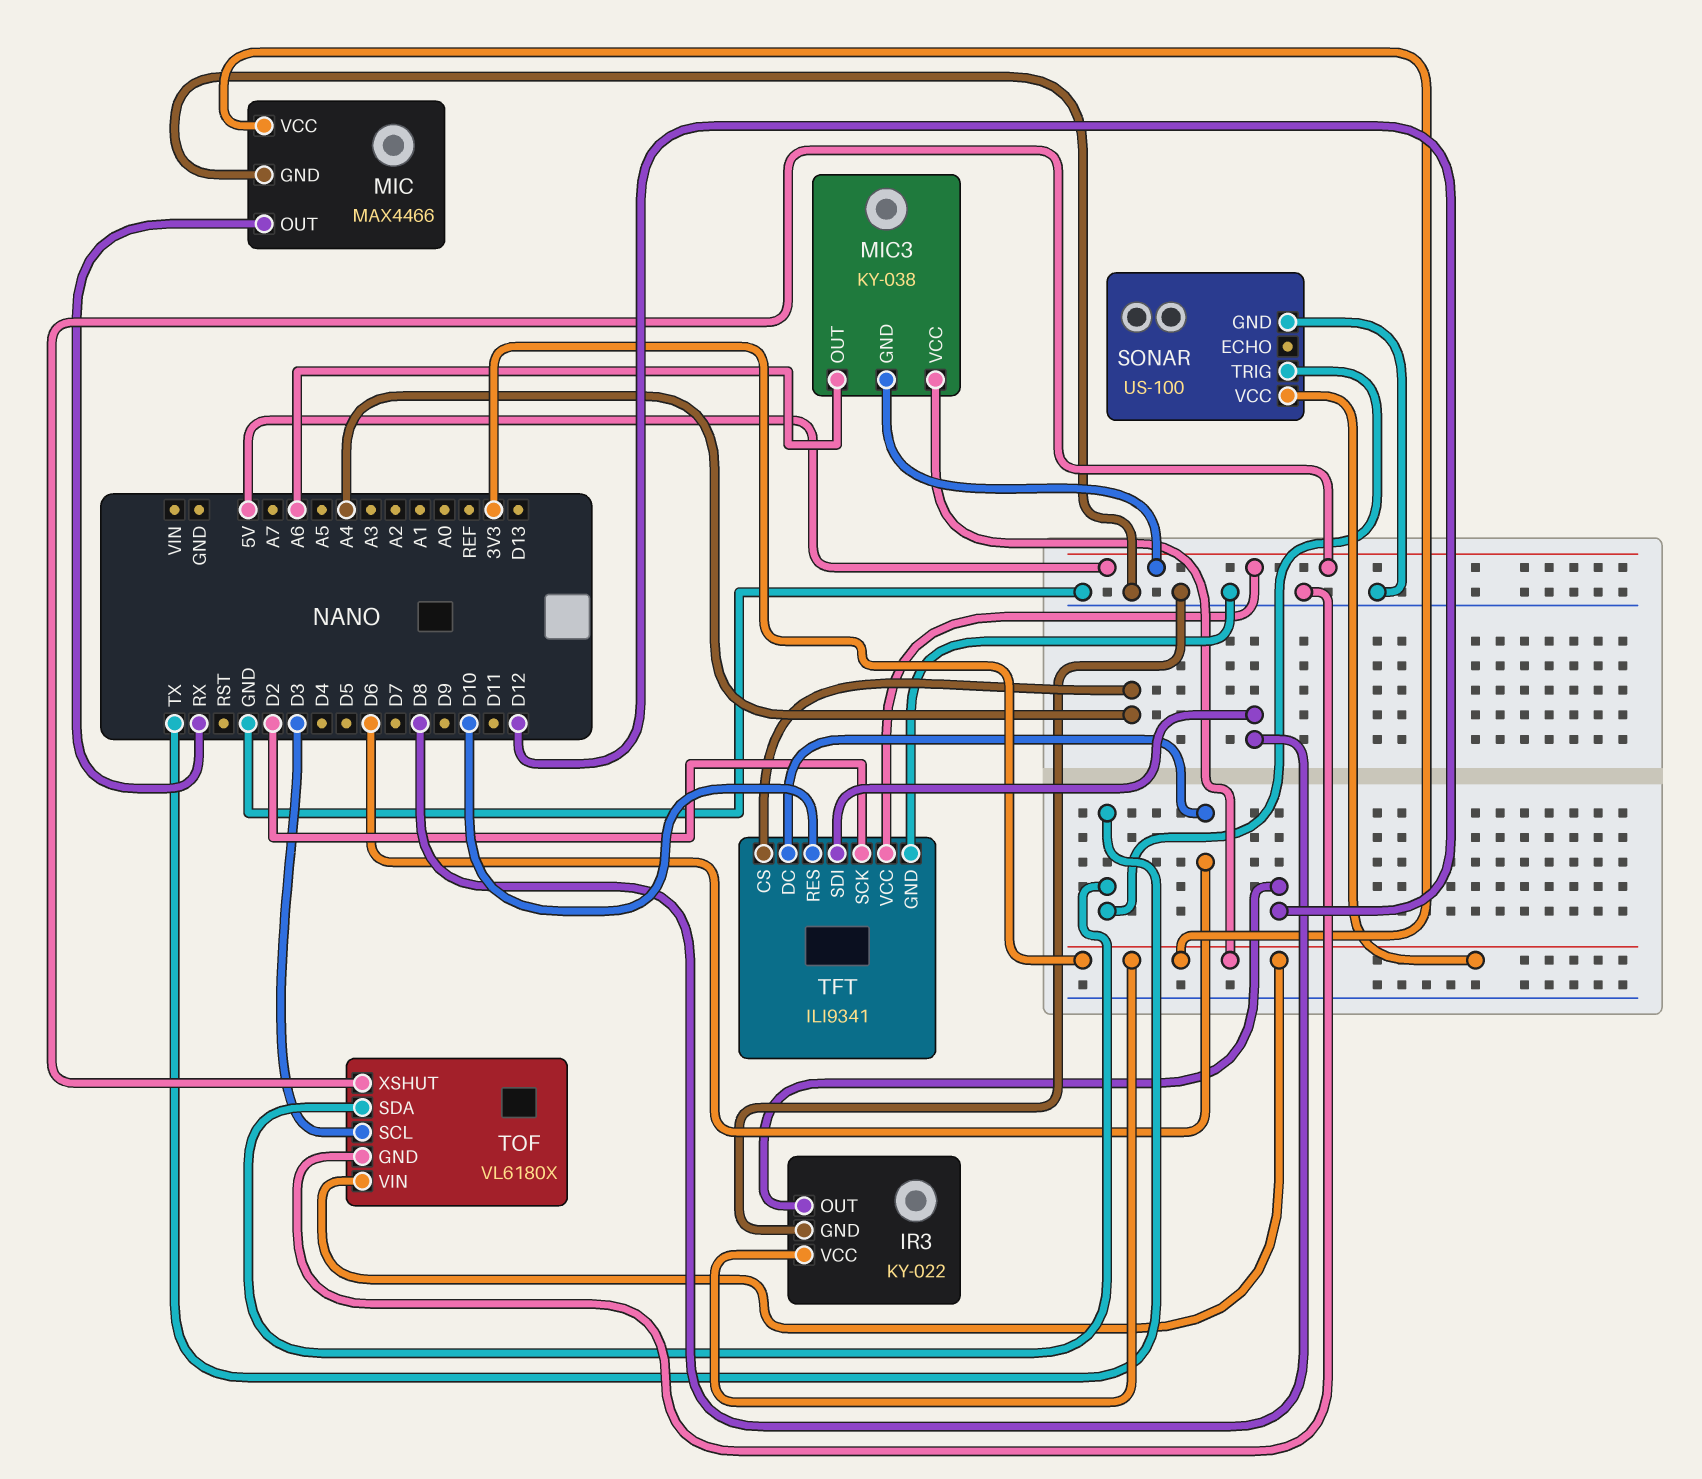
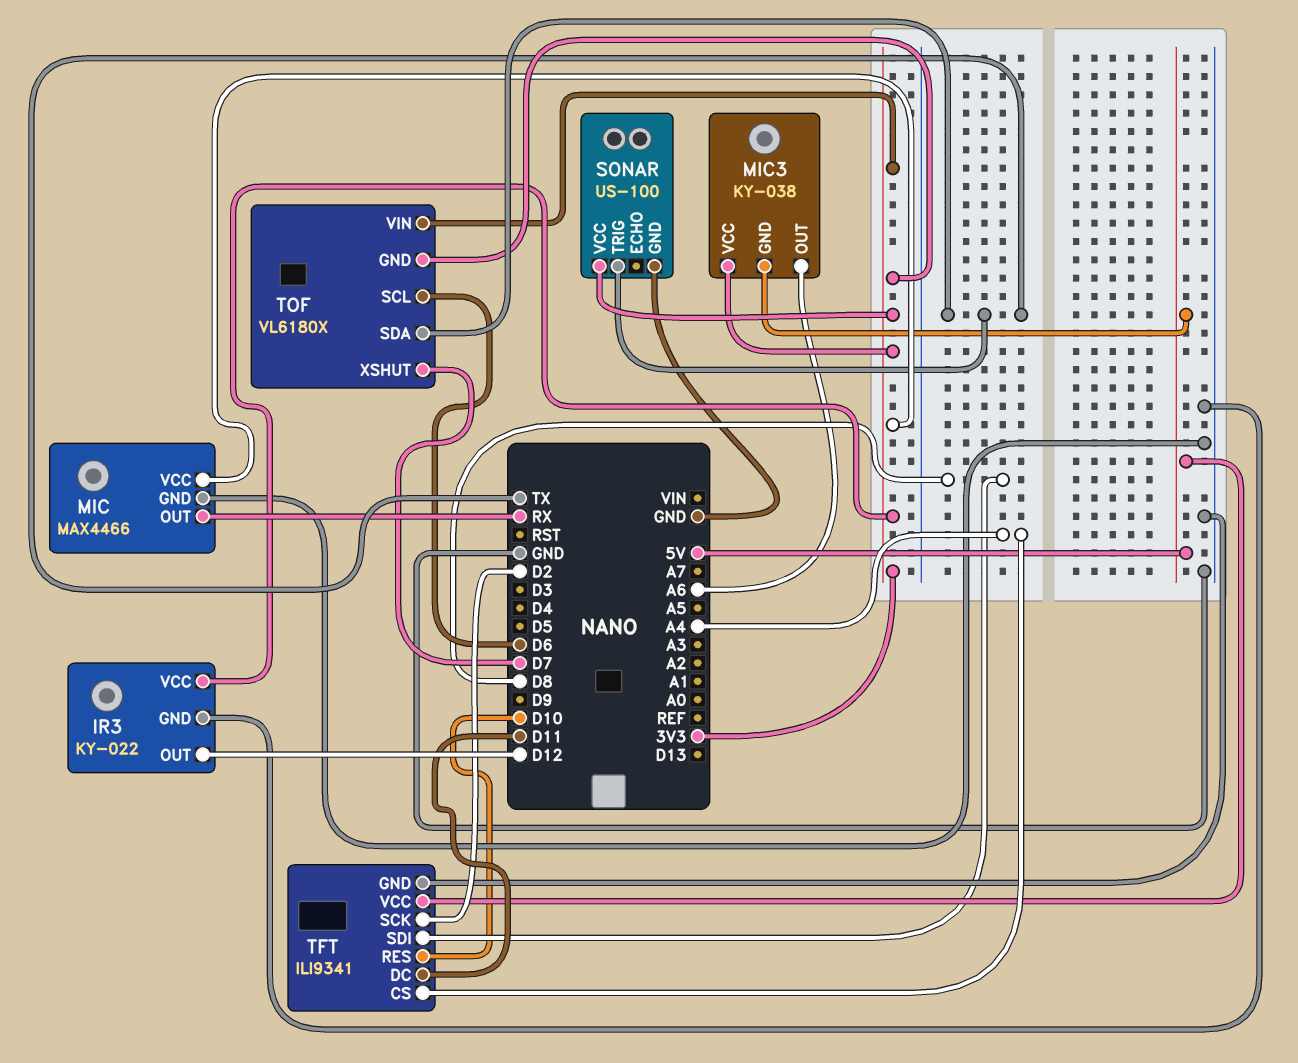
TFT pin DC: D6 -> D11
TOF pin GND: GND -> 3V3
TOF pin SCL: D3 -> D6
TOF pin XSHUT: 5V -> D7

